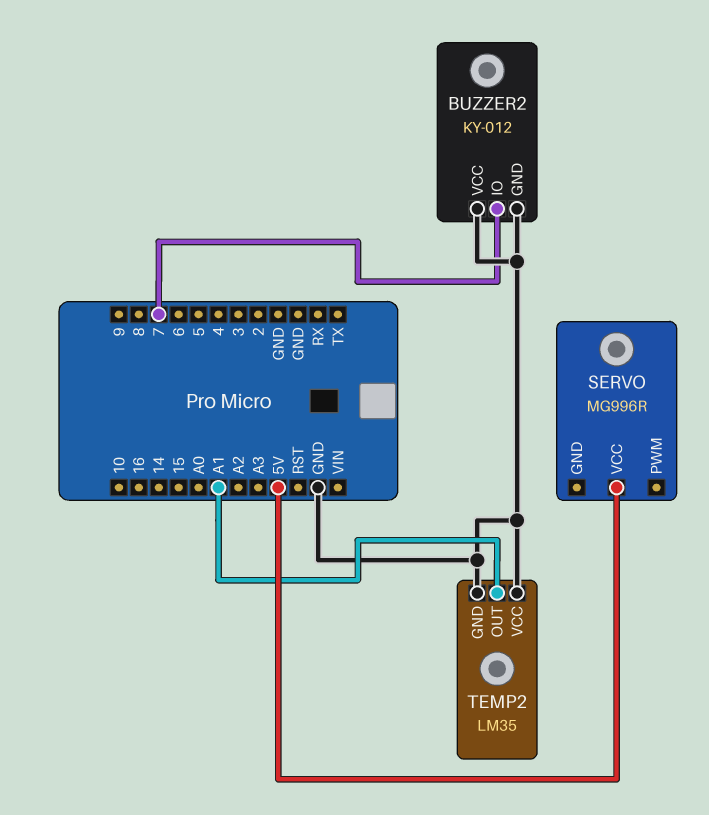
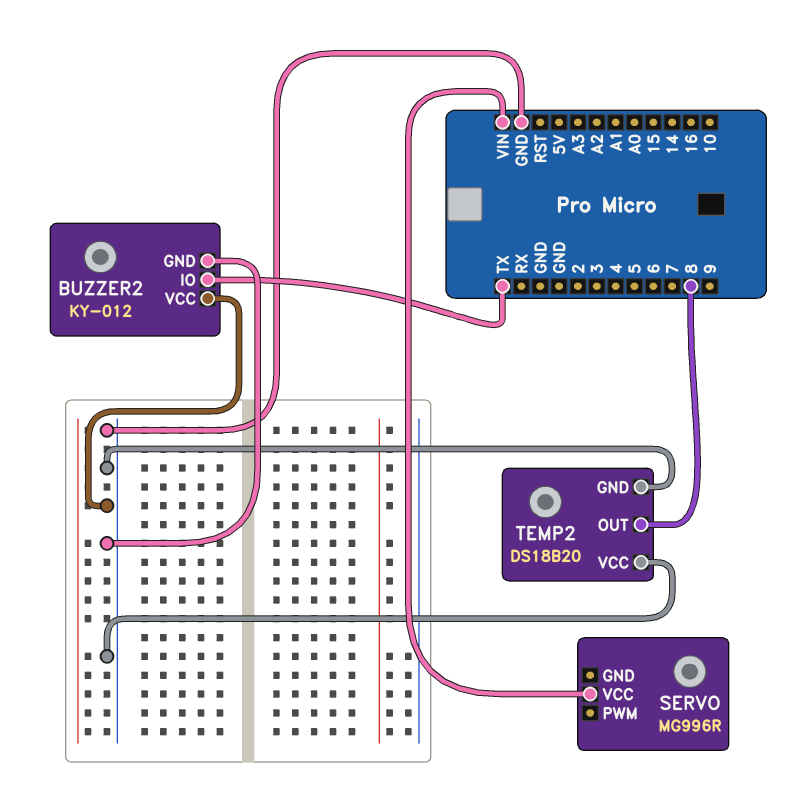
BUZZER2 pin IO: 7 -> TX
SERVO pin VCC: 5V -> VIN
TEMP2: LM35 -> DS18B20
TEMP2 pin OUT: A1 -> 8

